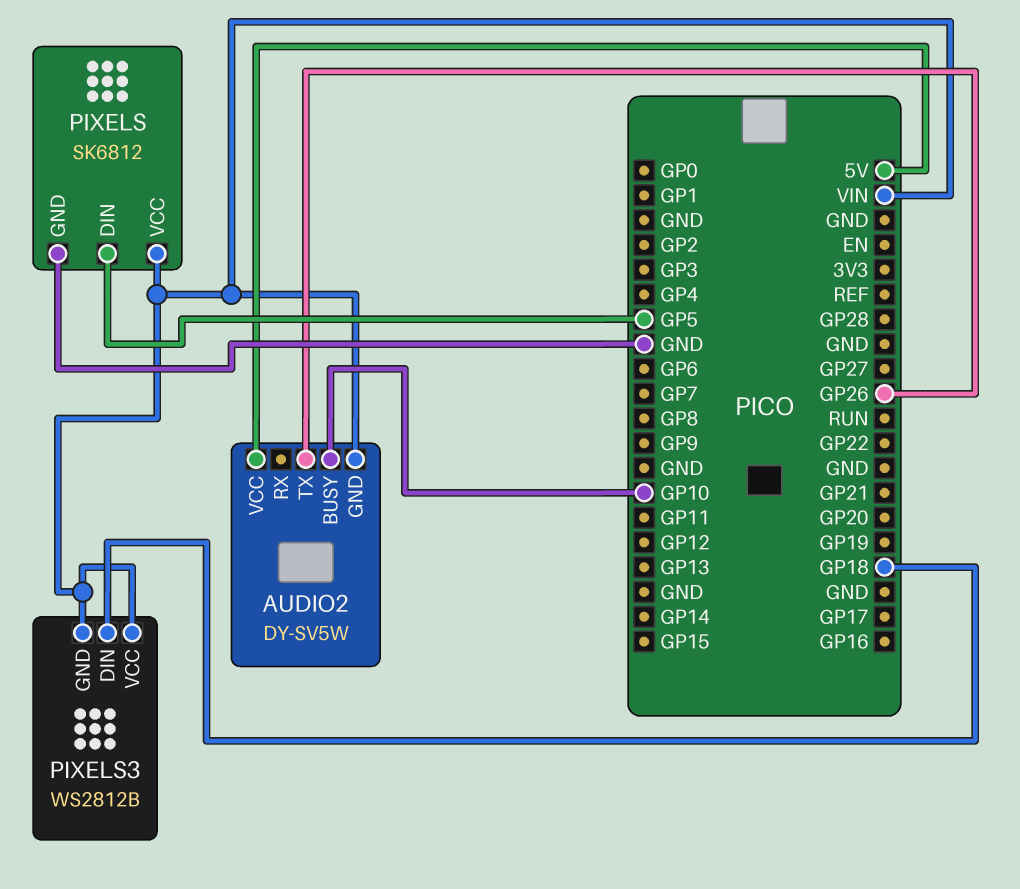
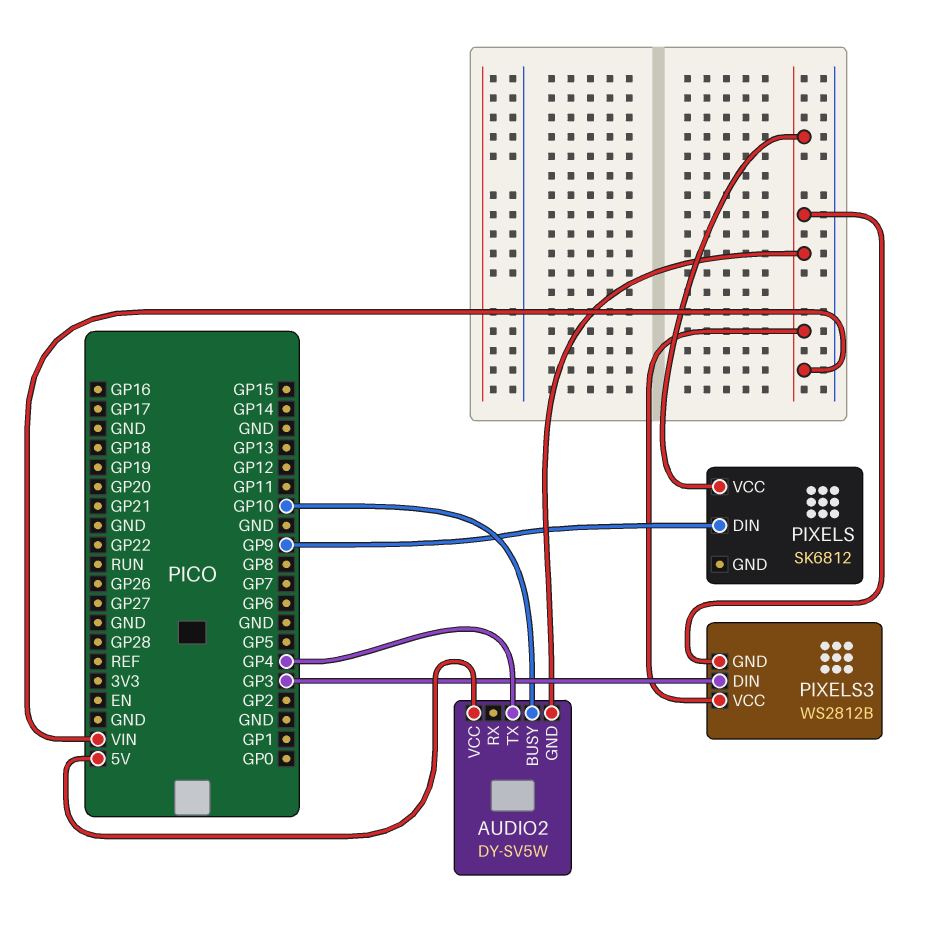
AUDIO2 pin TX: GP26 -> GP4
PIXELS pin DIN: GP5 -> GP9
PIXELS pin GND: GND -> none
PIXELS3 pin DIN: GP18 -> GP3

